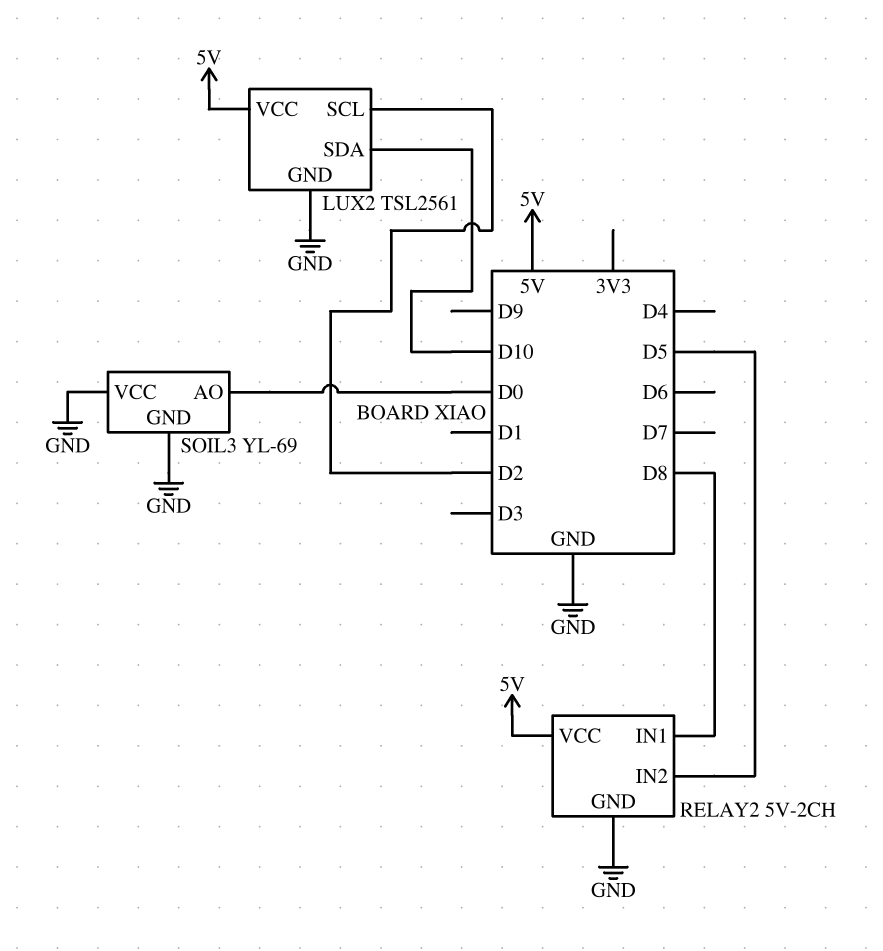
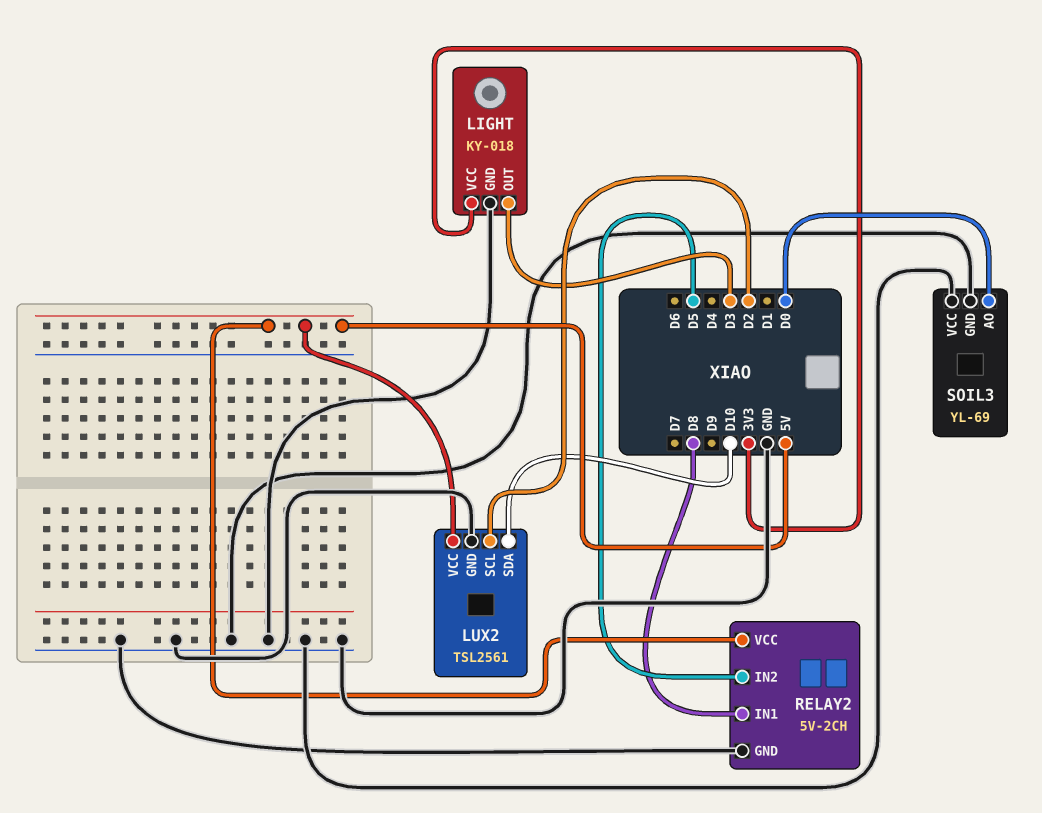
LIGHT: none -> KY-018
LIGHT pin GND: none -> GND
LIGHT pin OUT: none -> D3
LIGHT pin VCC: none -> 3V3

